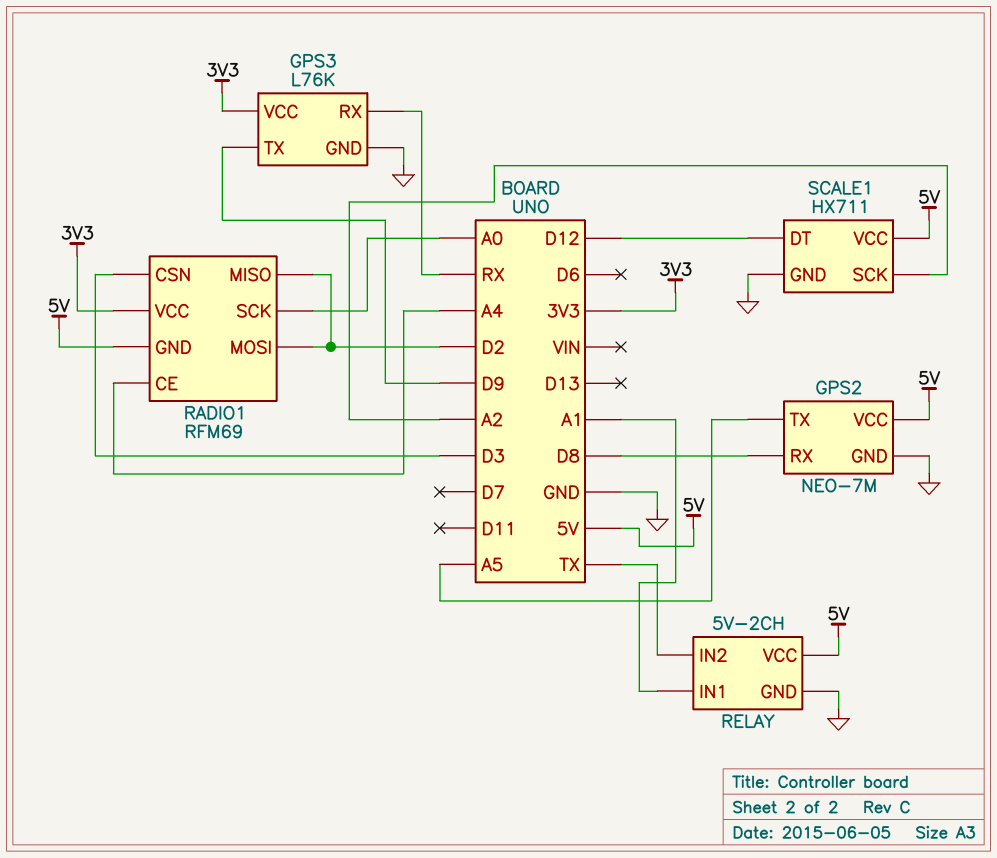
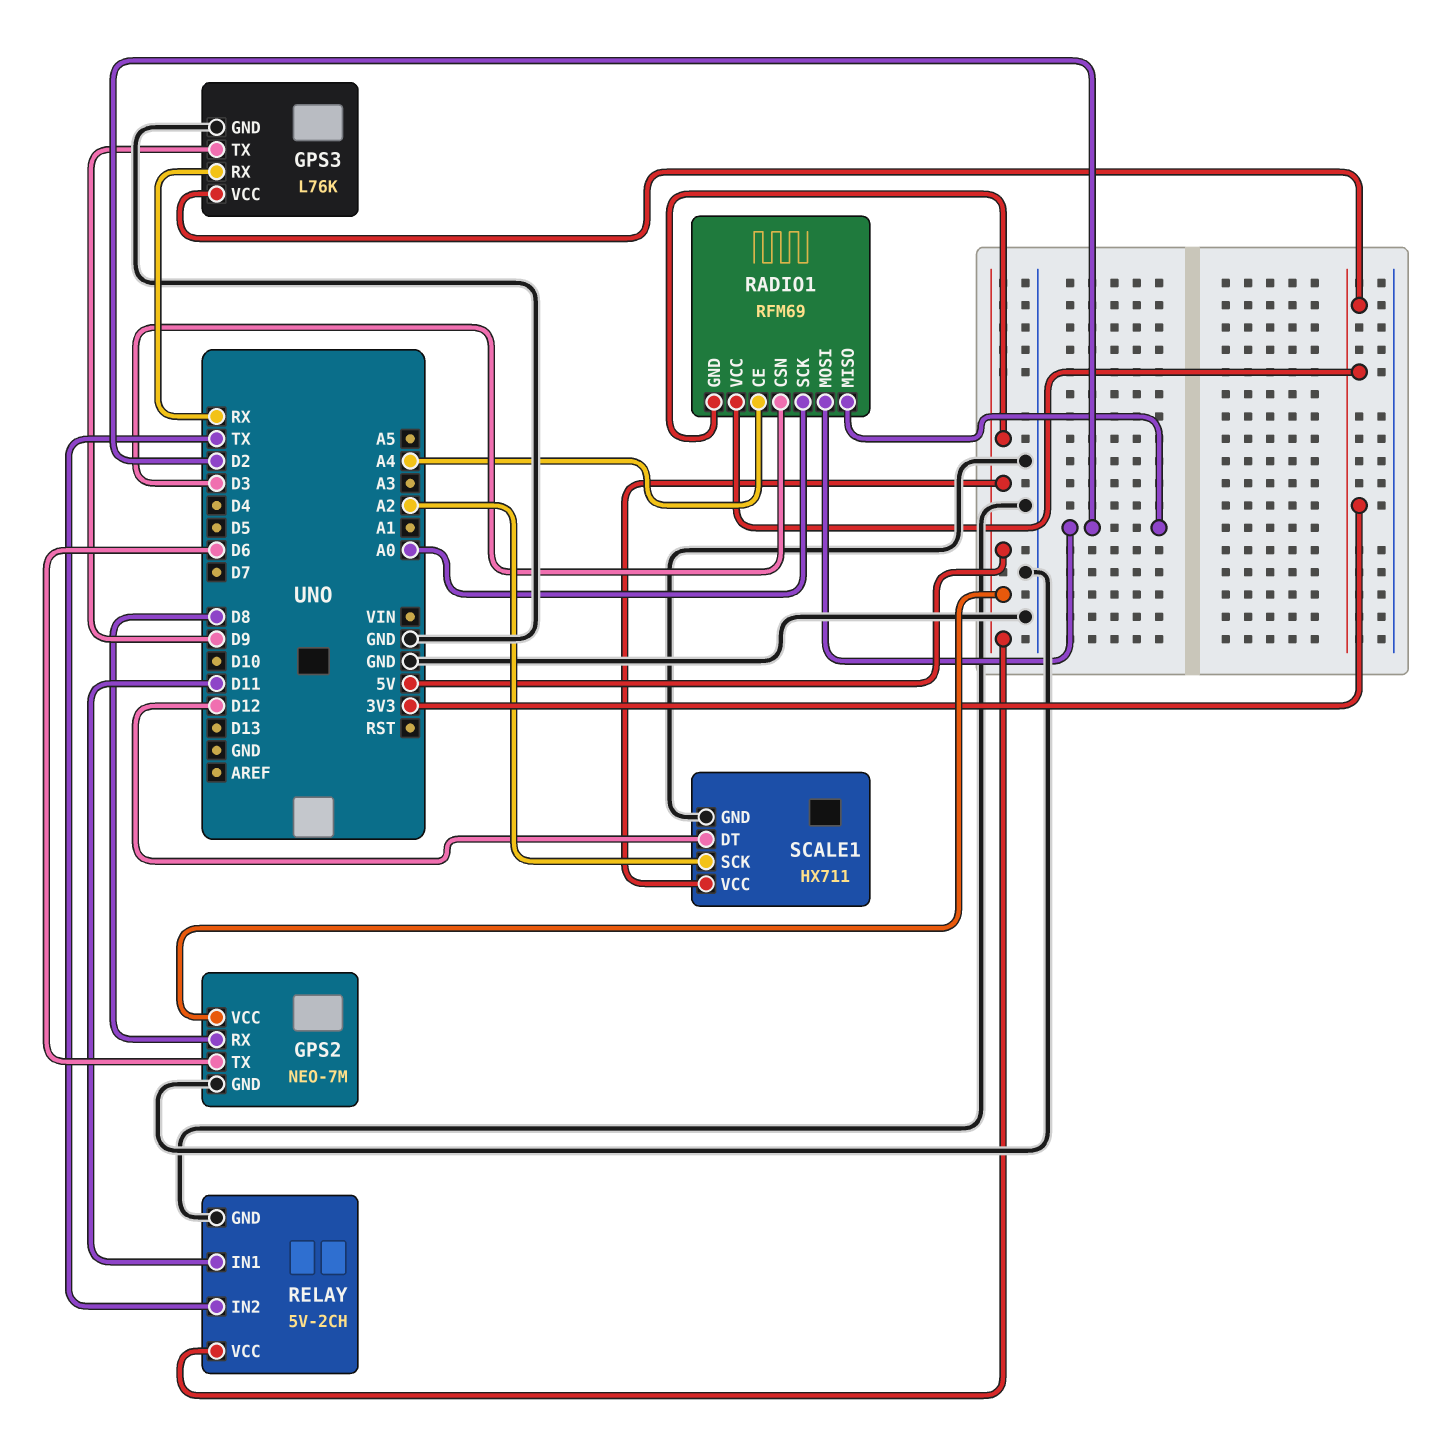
GPS2 pin TX: A5 -> D6
RELAY pin IN1: A1 -> D11

